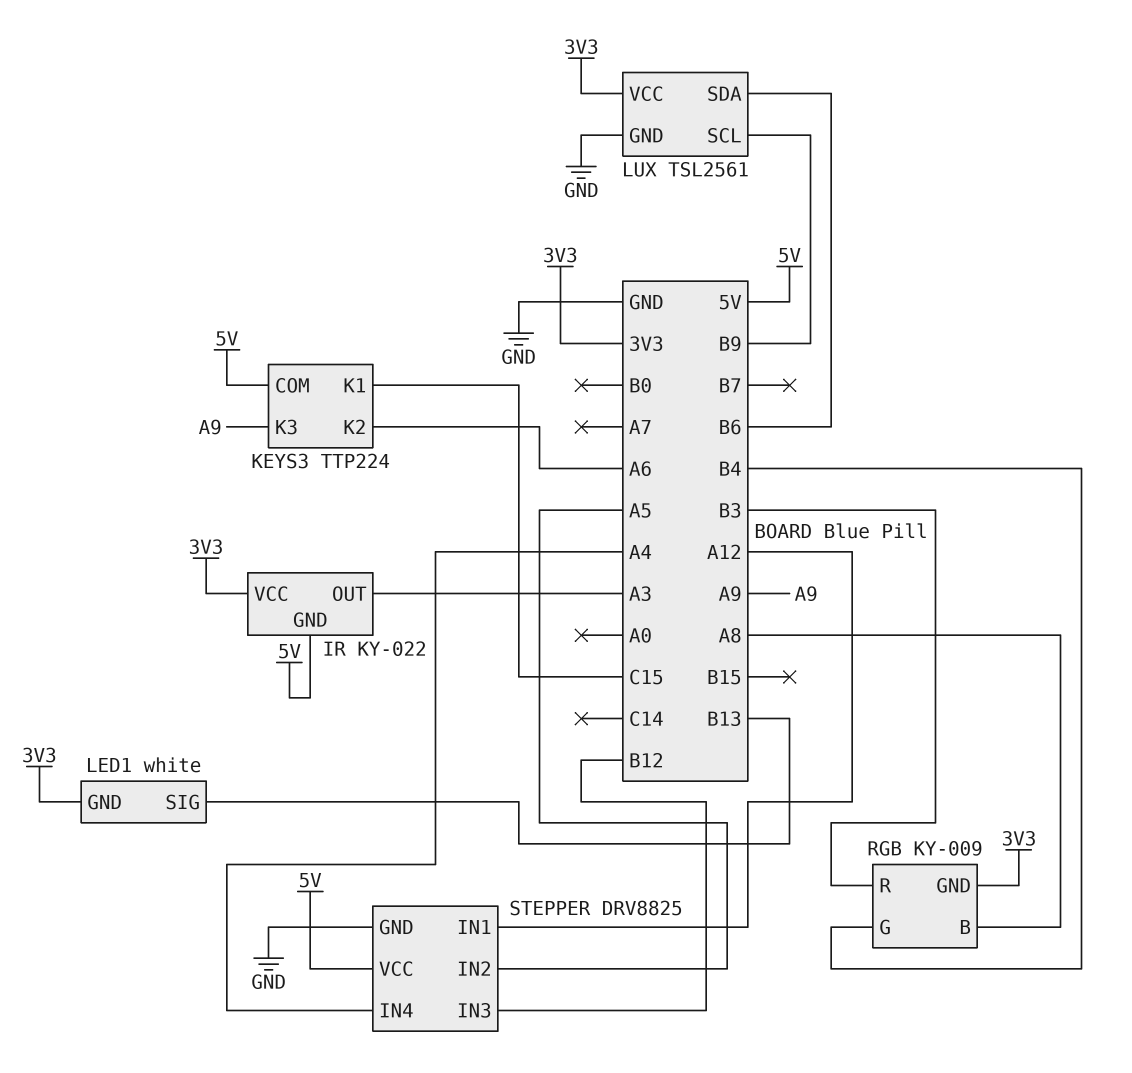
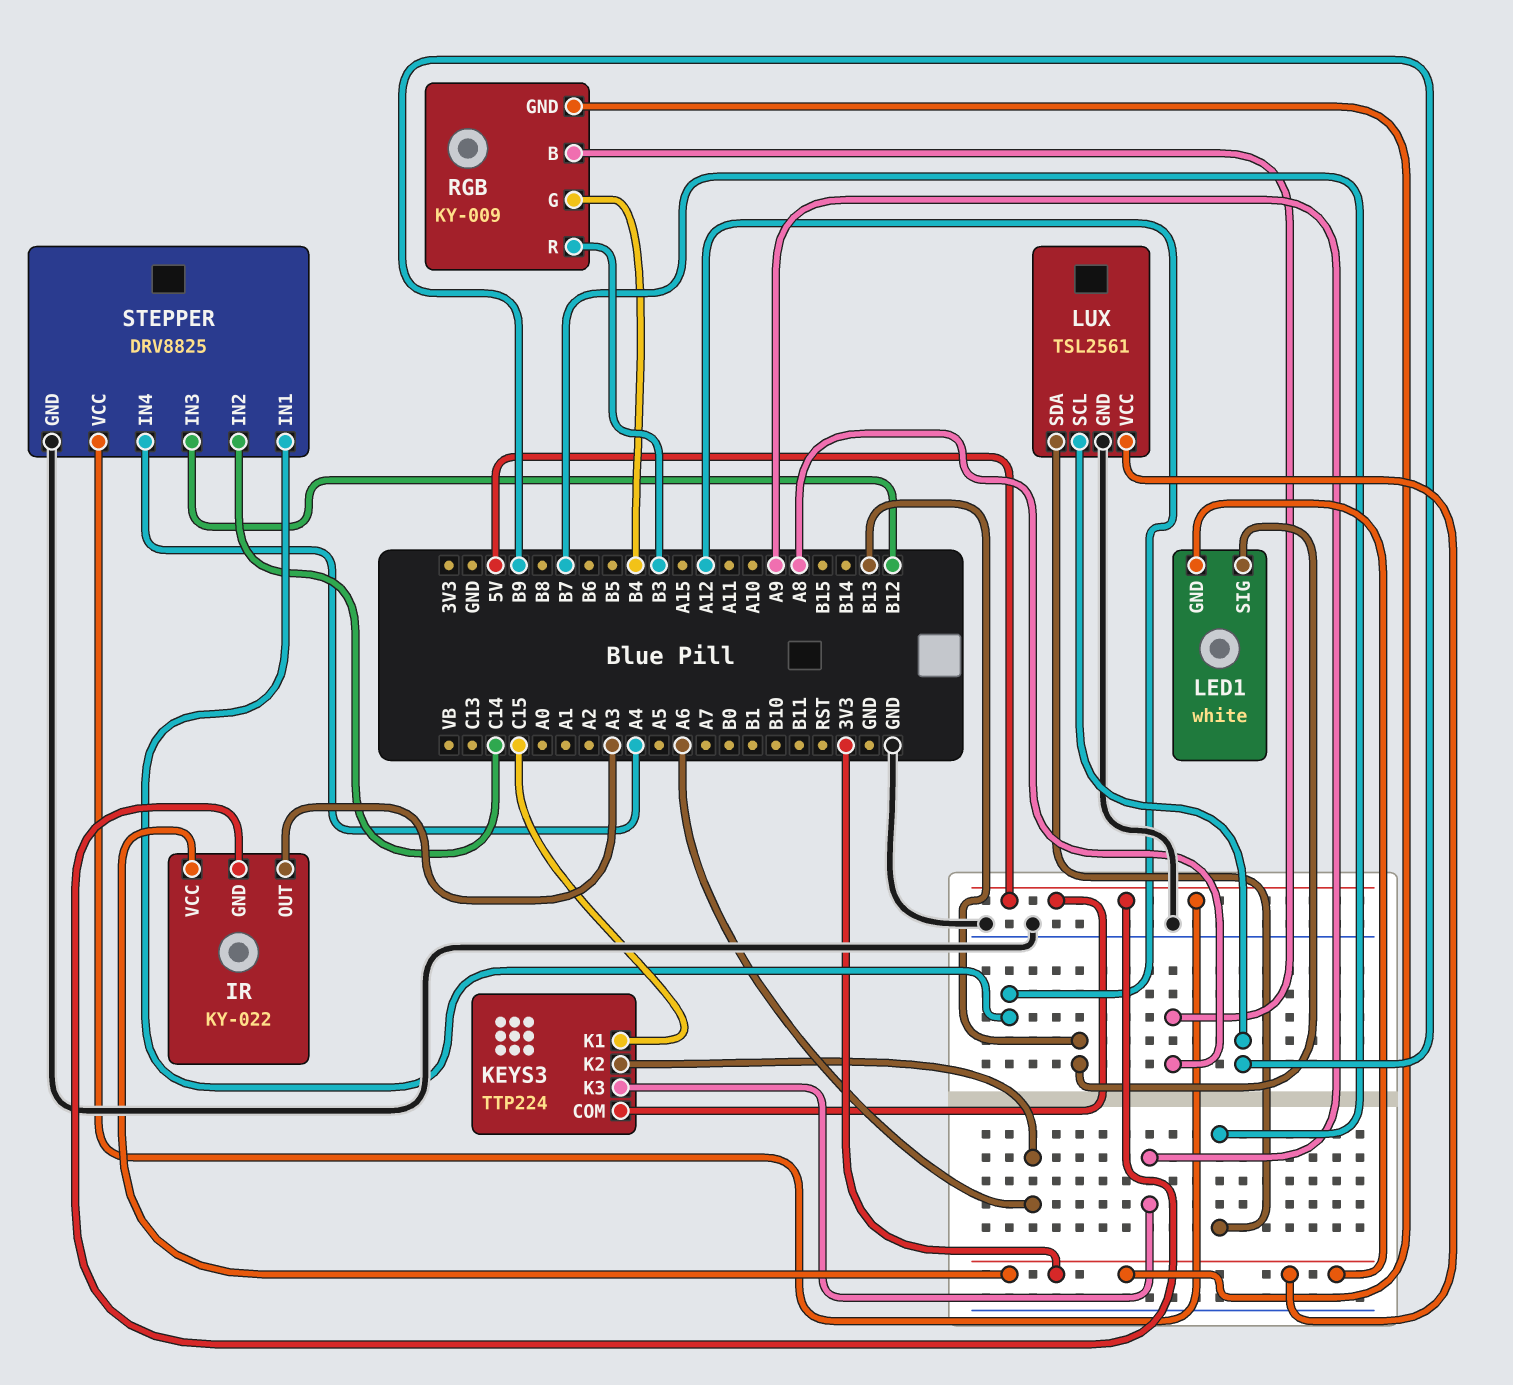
LUX pin SDA: B6 -> B7
STEPPER pin IN2: A5 -> C14

